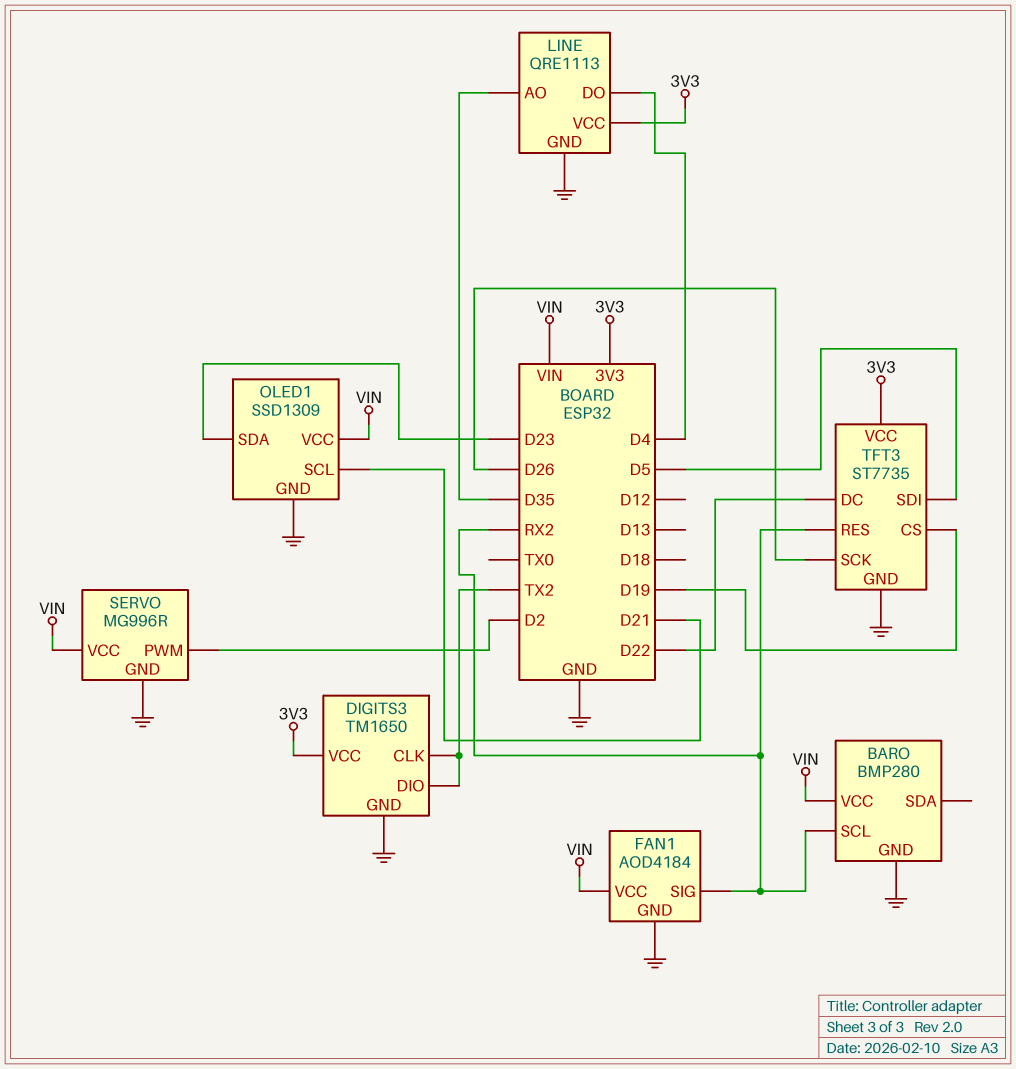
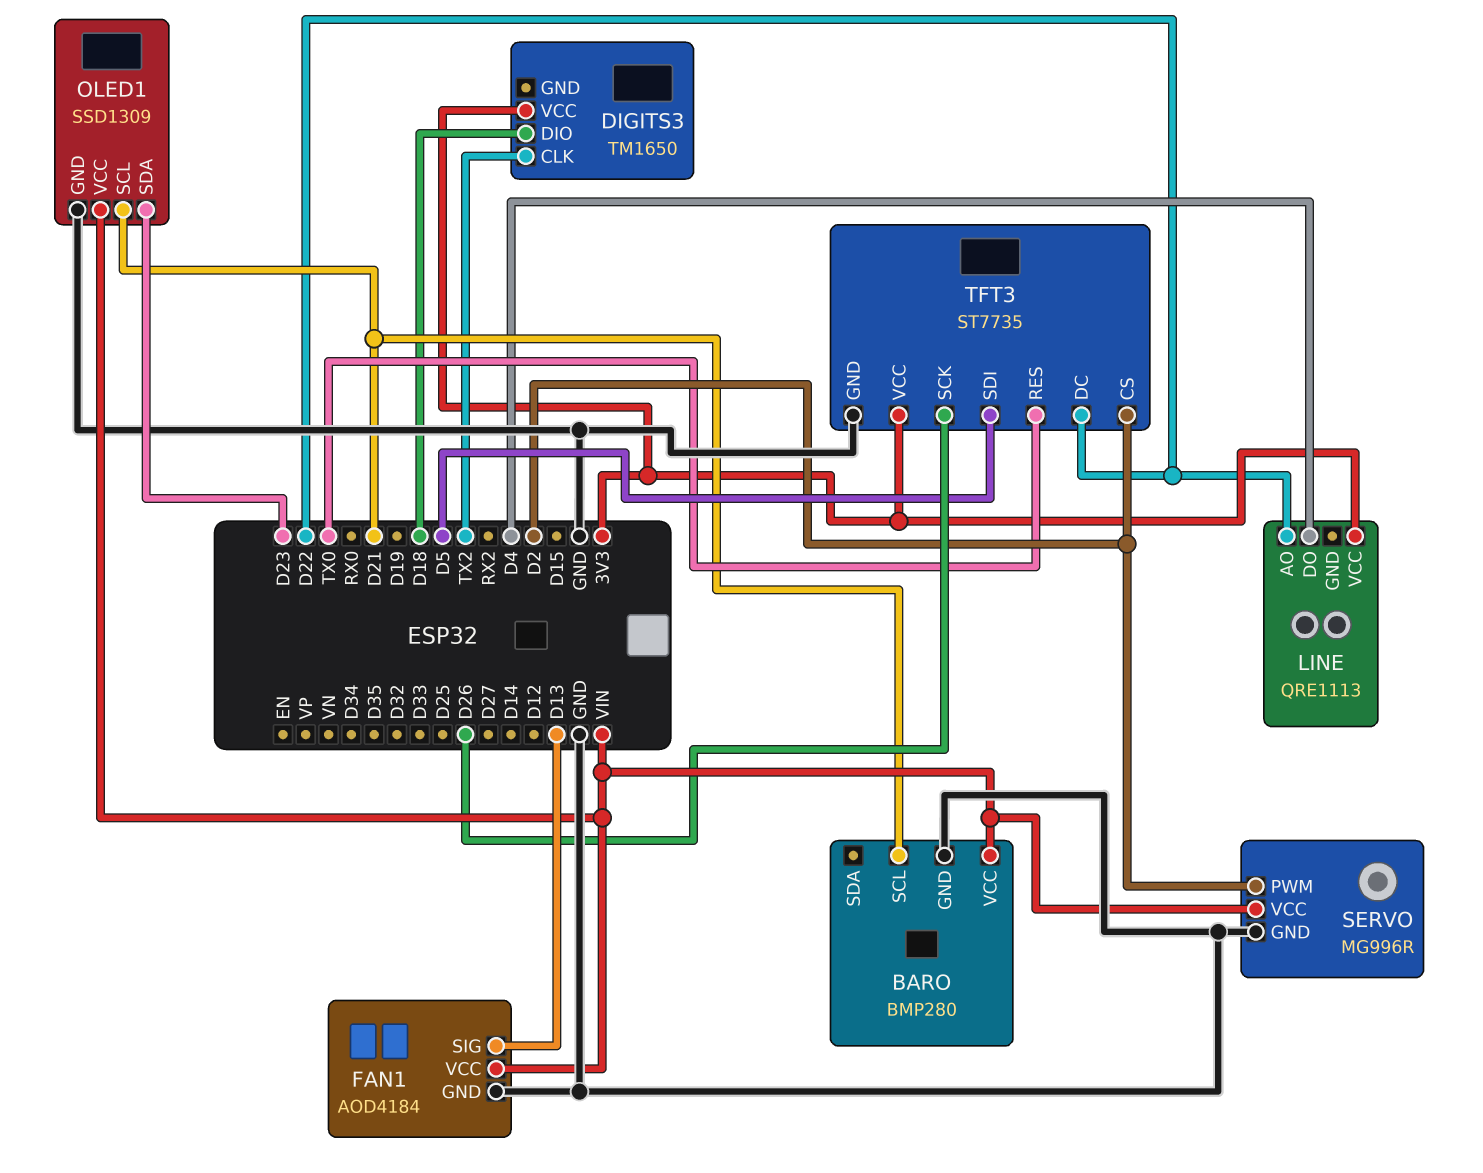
BARO pin SCL: RX2 -> D21
DIGITS3 pin DIO: TX2 -> D18
DIGITS3 pin GND: GND -> none
FAN1 pin SIG: RX2 -> D13
LINE pin AO: D35 -> D22
LINE pin GND: GND -> none
TFT3 pin CS: D19 -> D2
TFT3 pin RES: RX2 -> TX0

